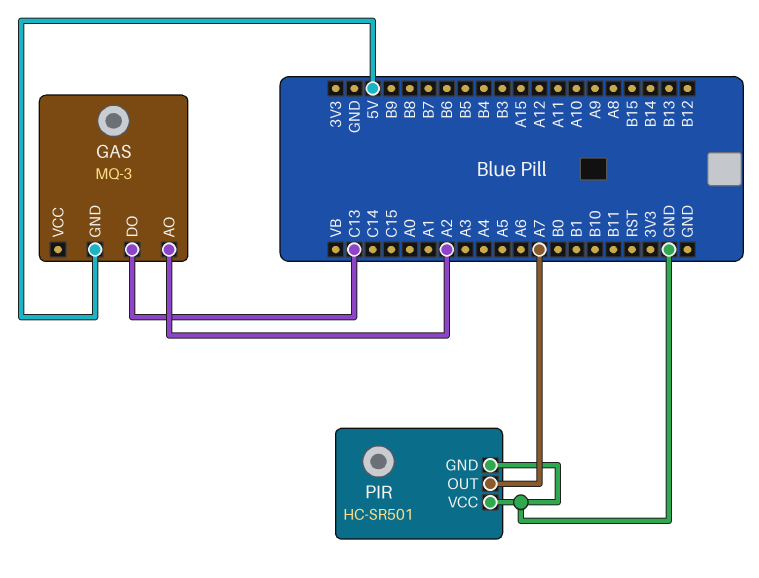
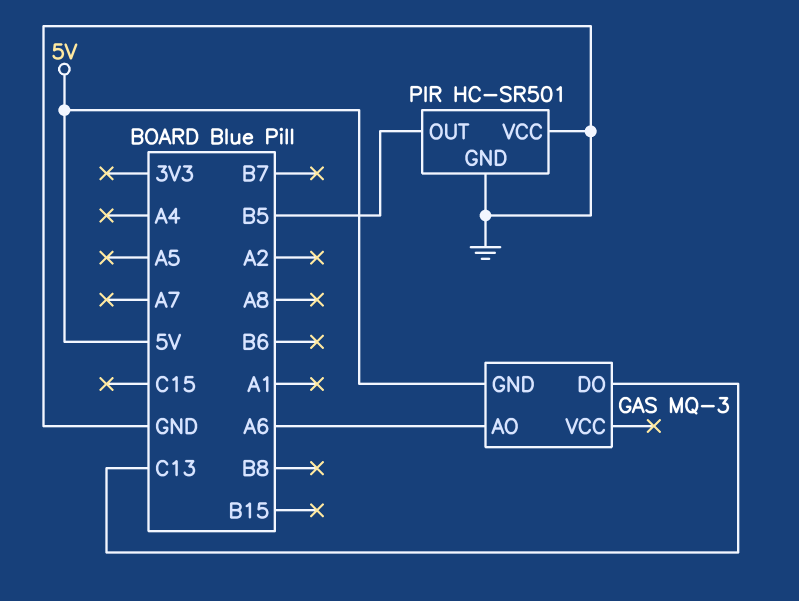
GAS pin AO: A2 -> A6
PIR pin OUT: A7 -> B5

